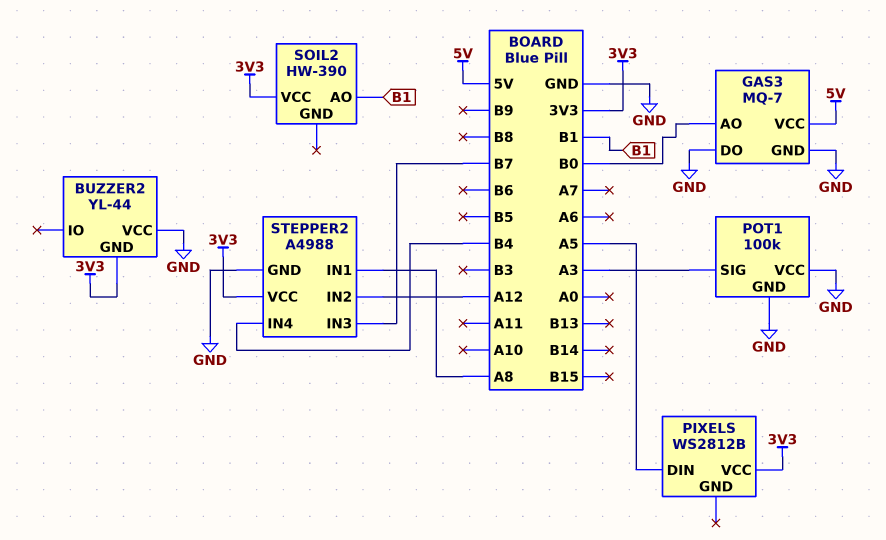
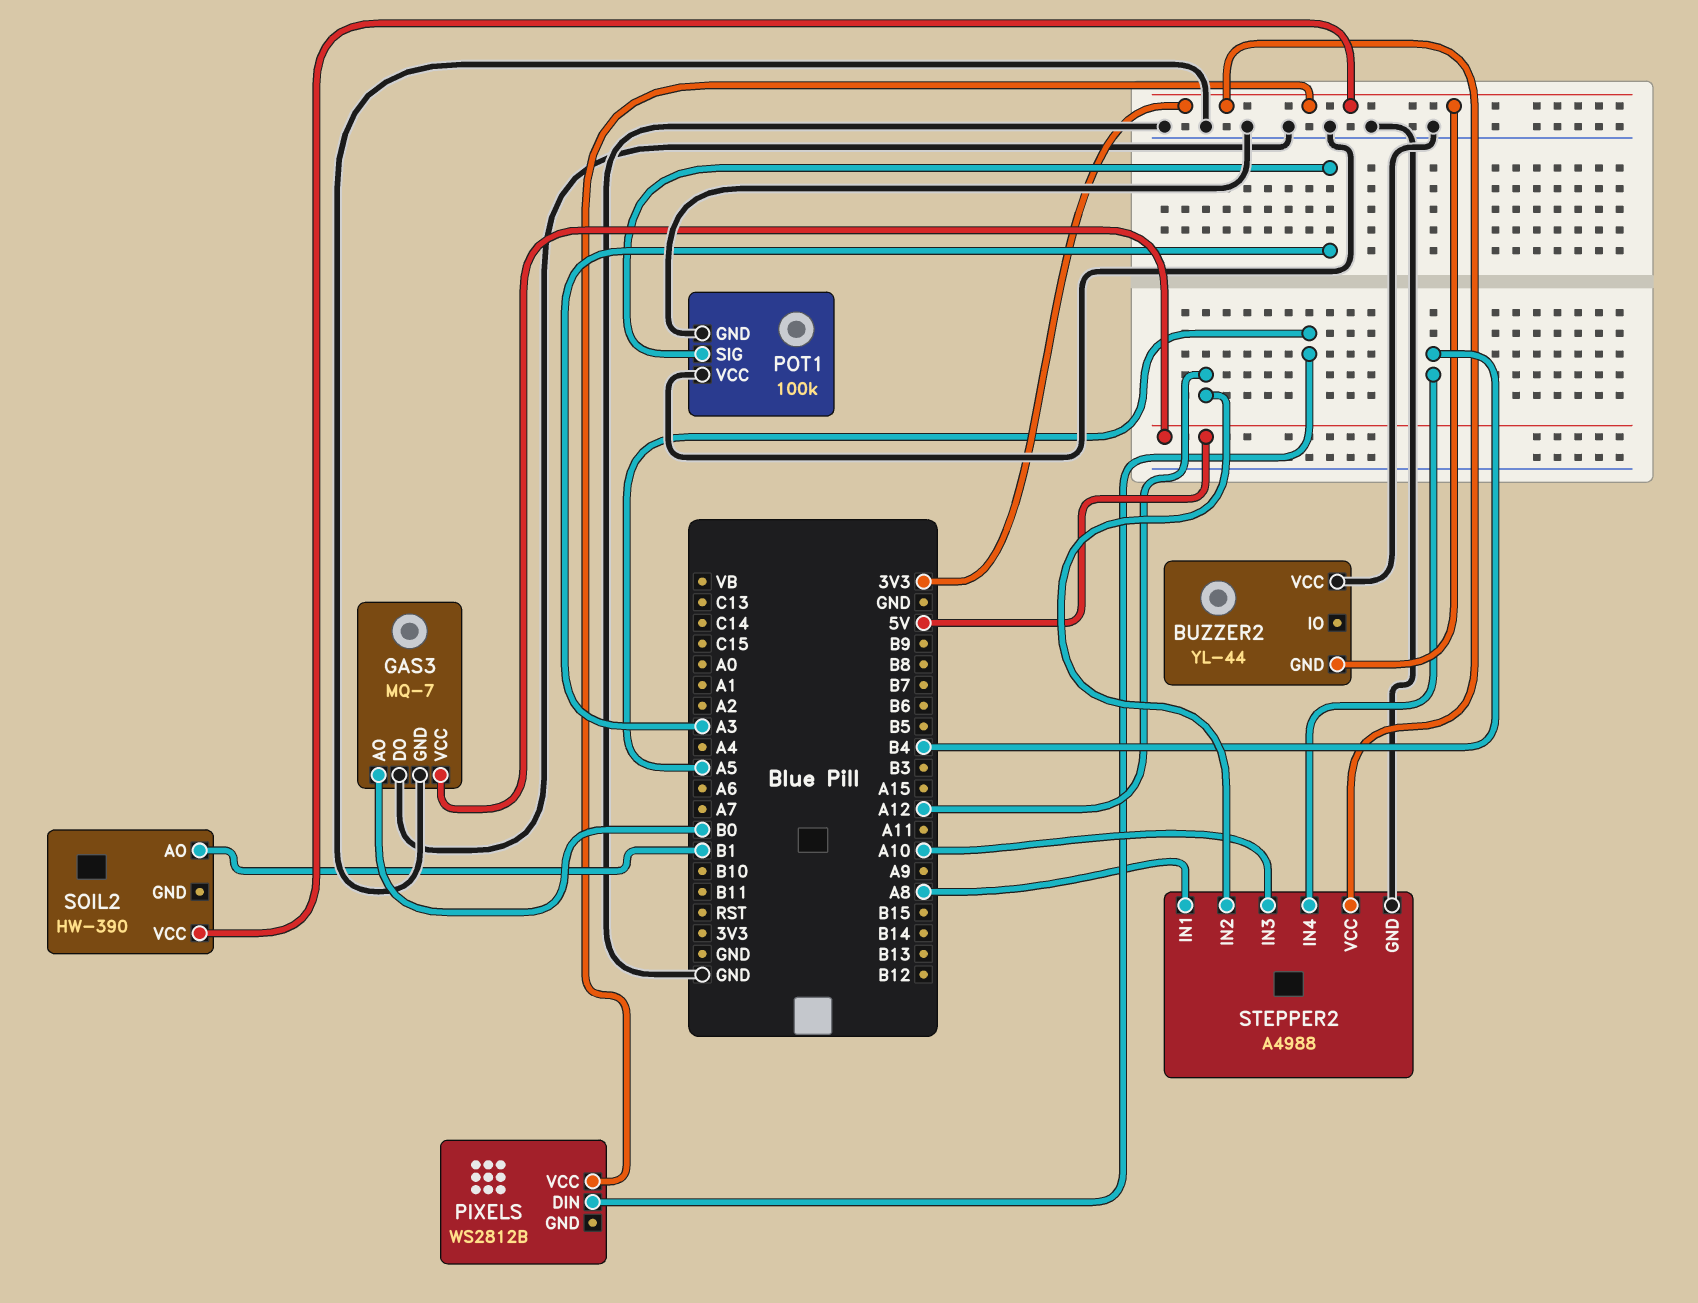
STEPPER2 pin IN3: B7 -> A10

